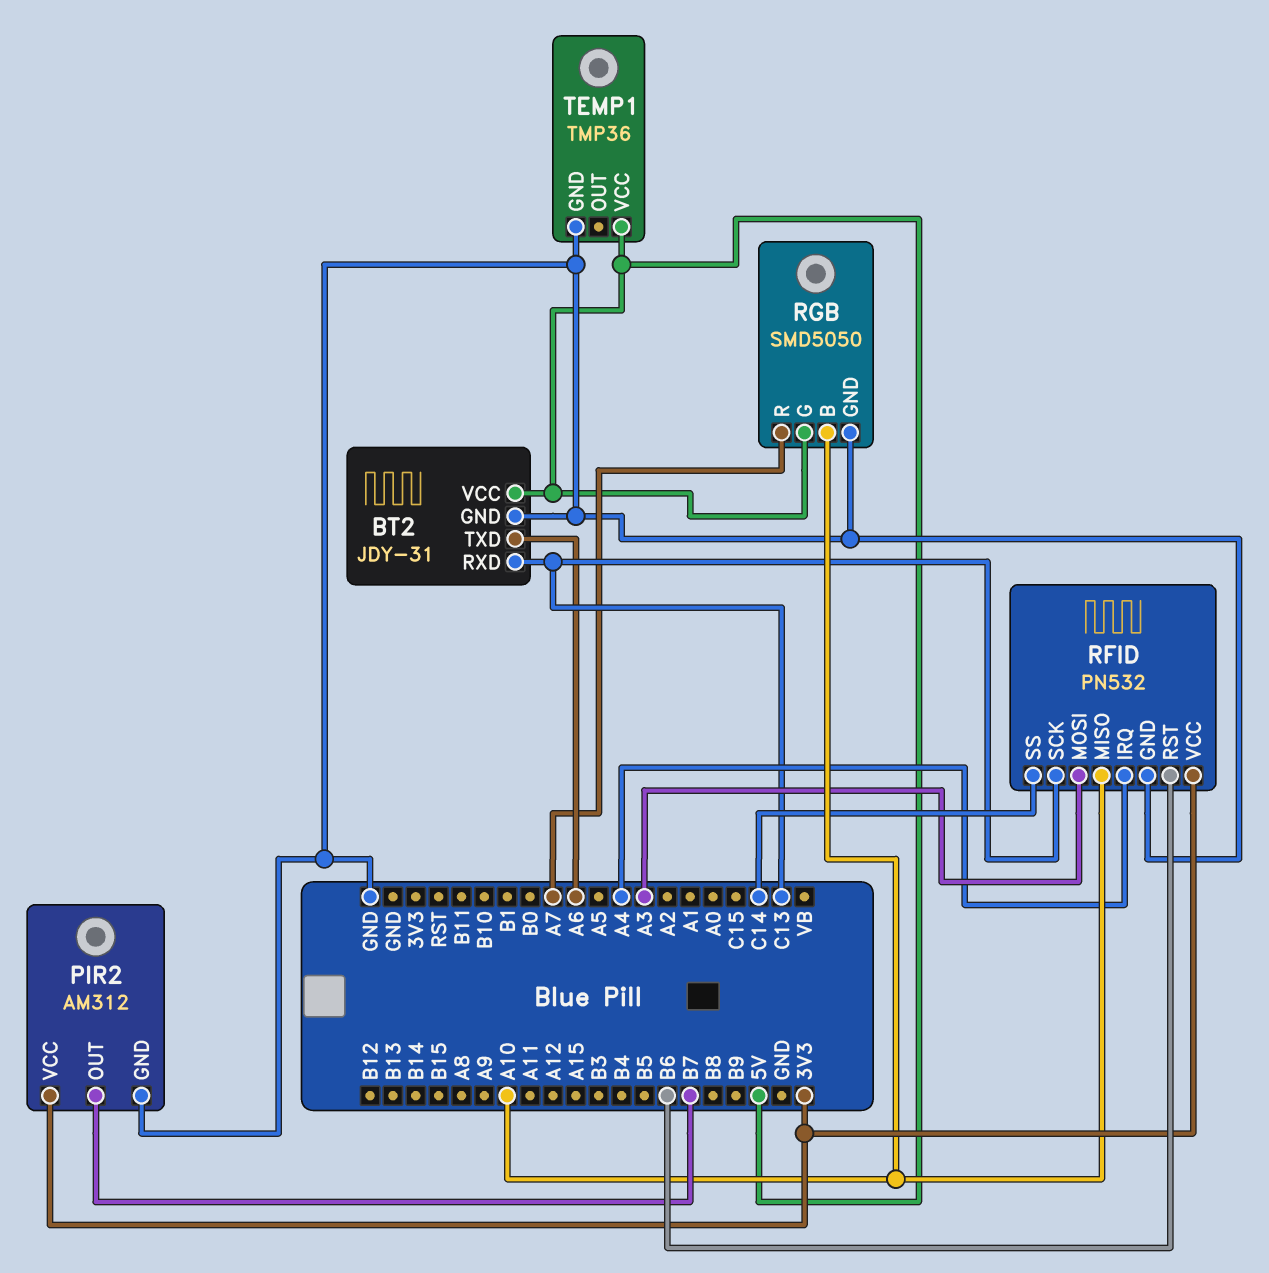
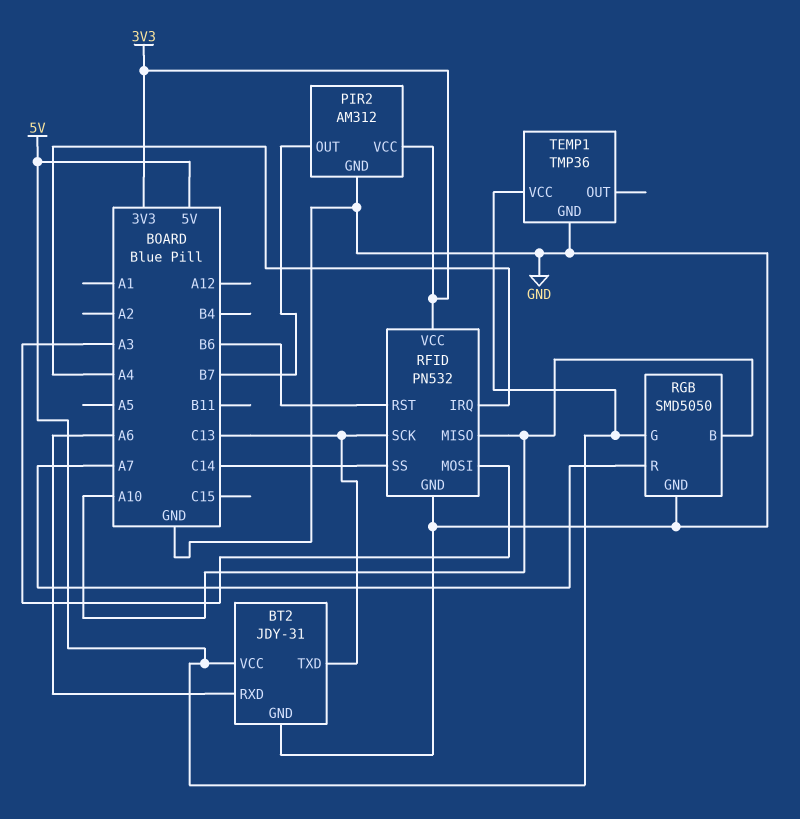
BT2 pin RXD: C13 -> A6
BT2 pin TXD: A6 -> C13

